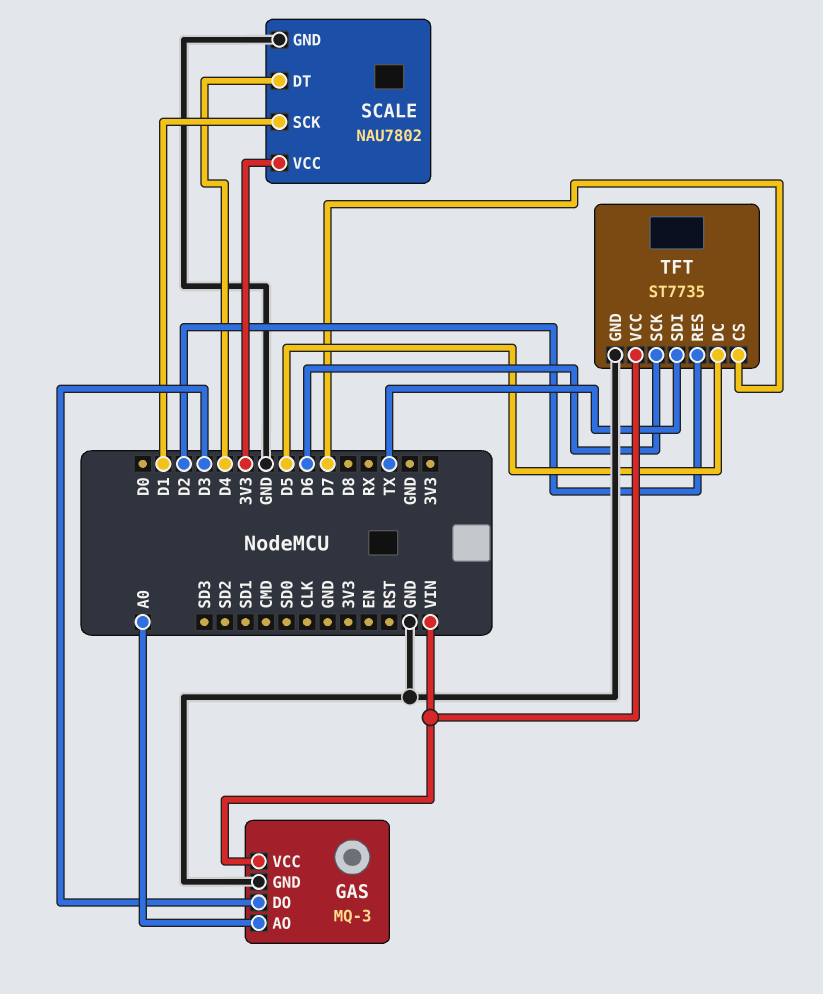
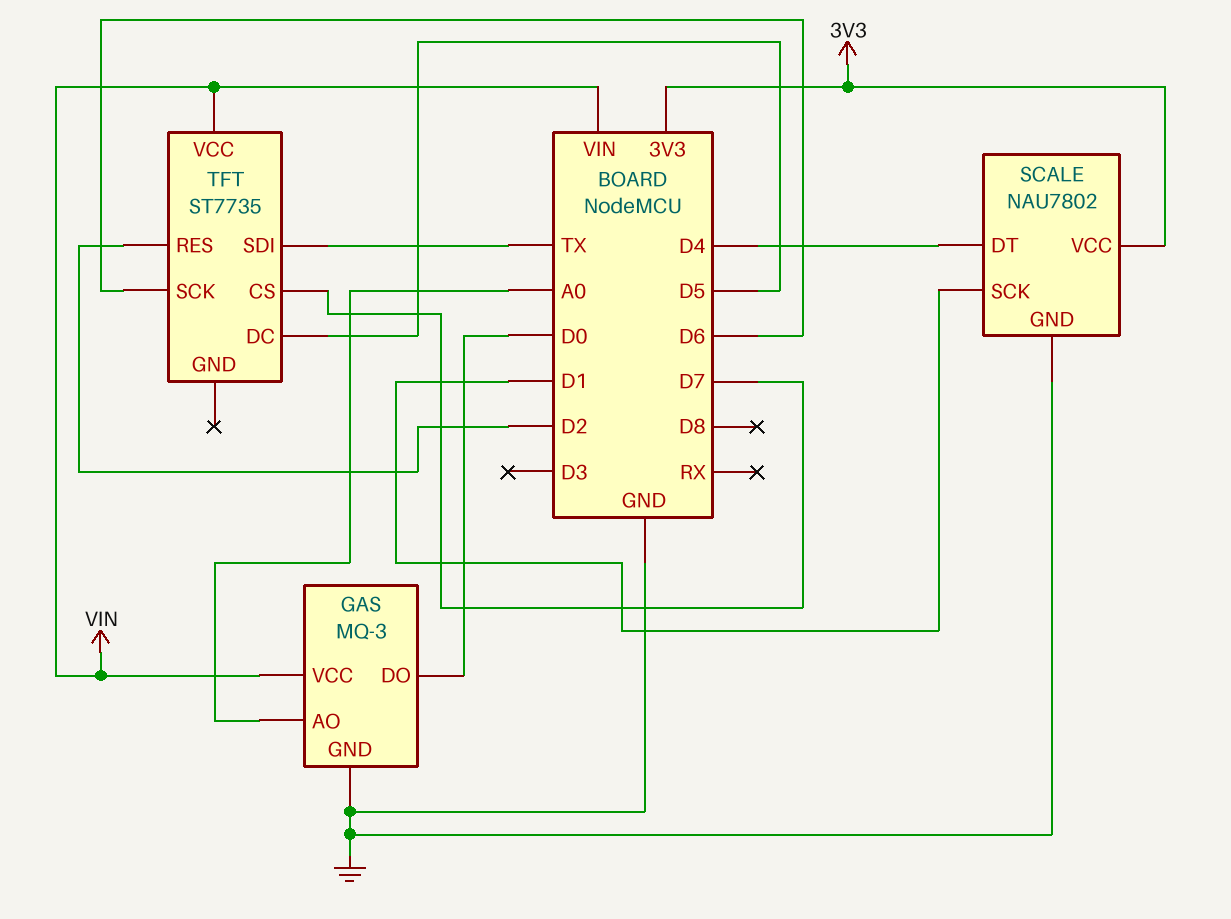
GAS pin DO: D3 -> D0
TFT pin GND: GND -> none

